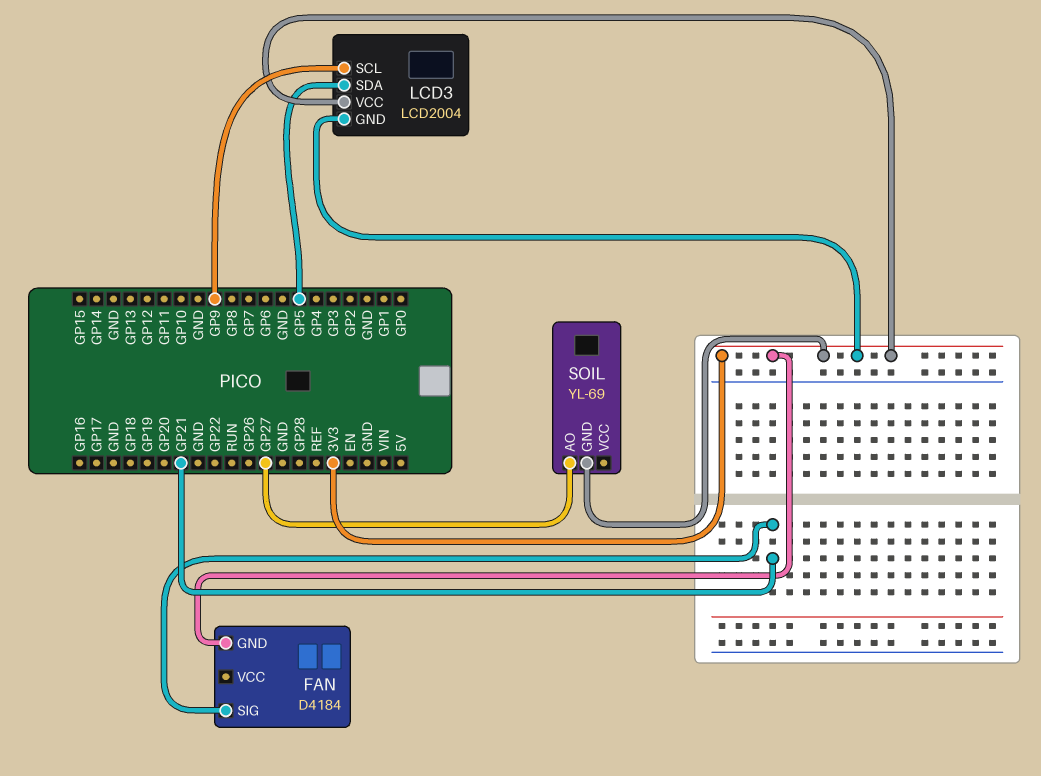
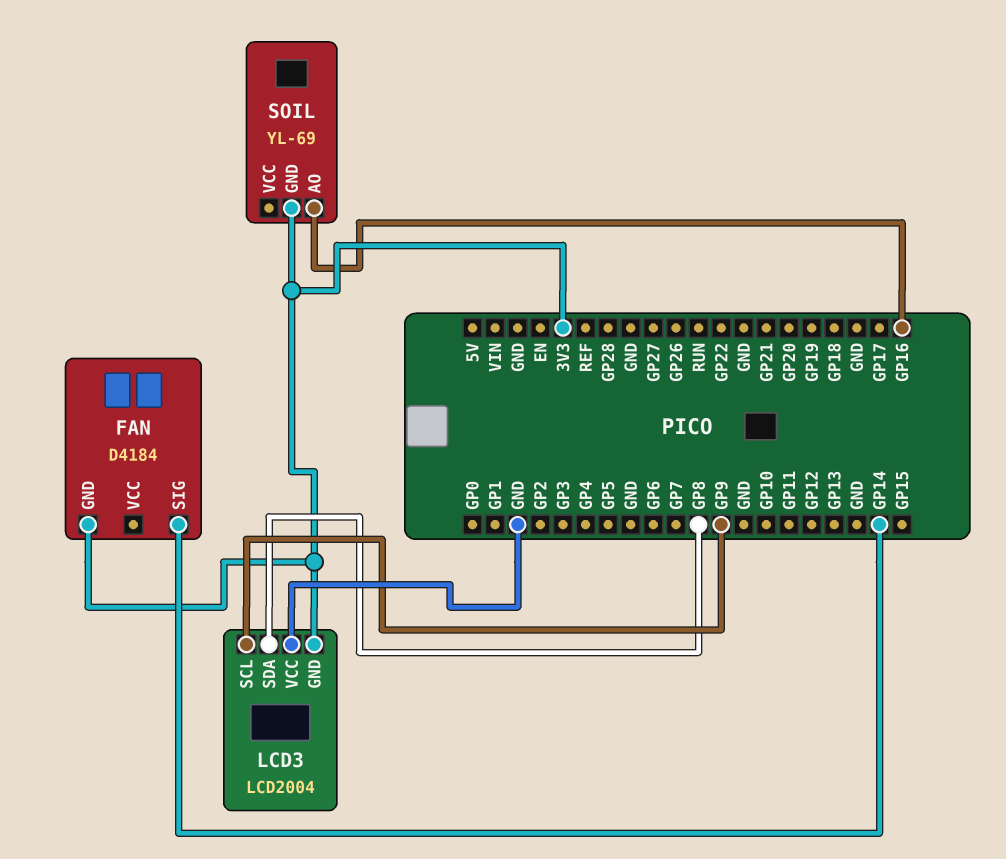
FAN pin SIG: GP21 -> GP14
LCD3 pin SDA: GP5 -> GP8
LCD3 pin VCC: 3V3 -> GND
SOIL pin AO: GP27 -> GP16

